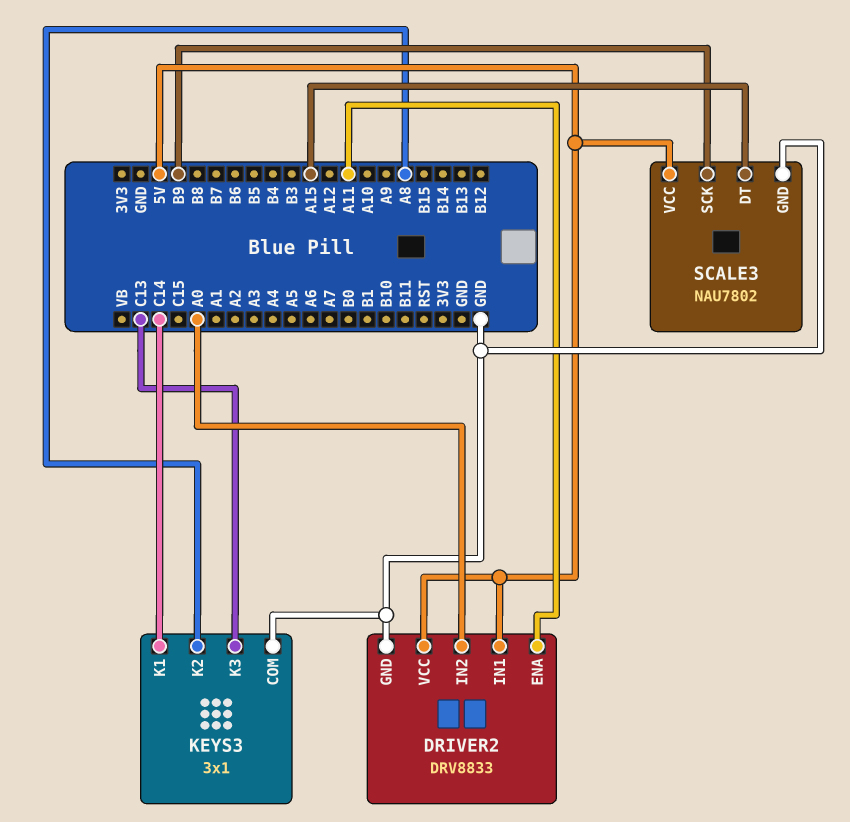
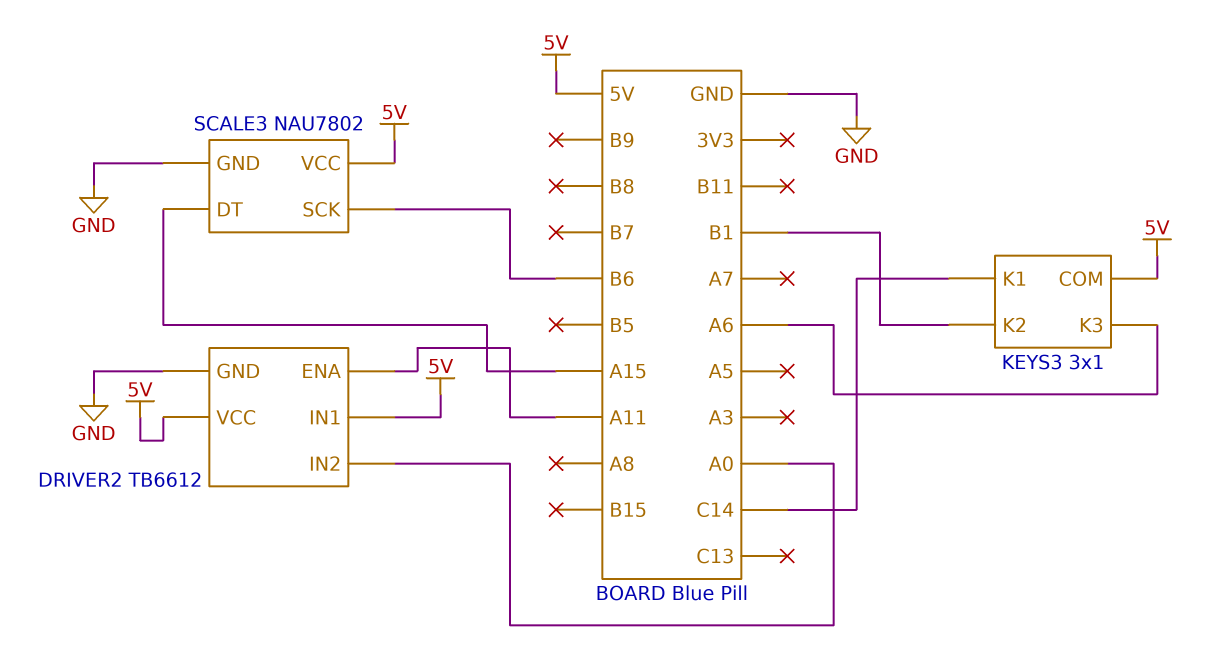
DRIVER2: DRV8833 -> TB6612
KEYS3 pin COM: GND -> 5V
KEYS3 pin K2: A8 -> B1
KEYS3 pin K3: C13 -> A6
SCALE3 pin SCK: B9 -> B6

